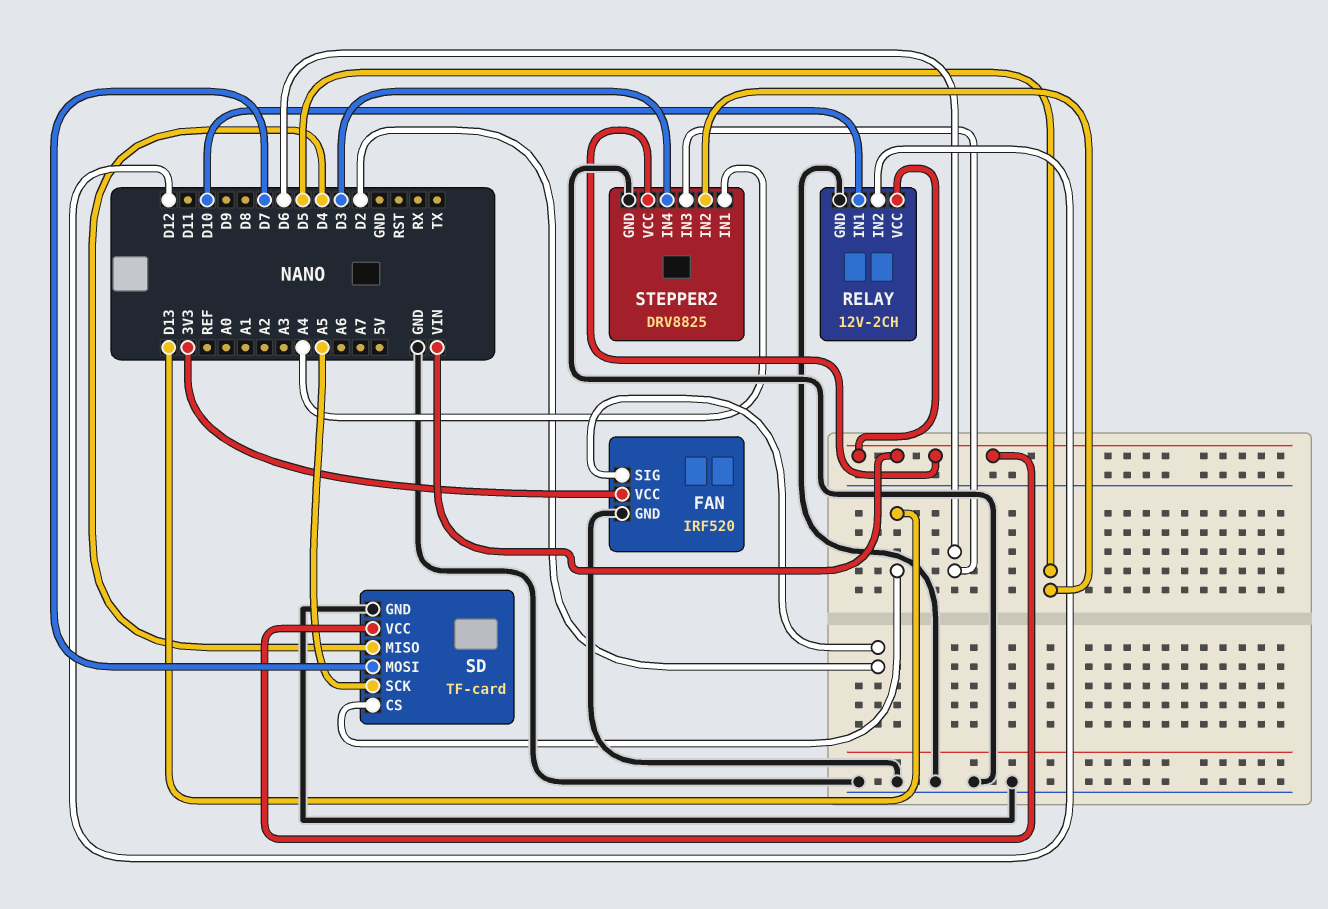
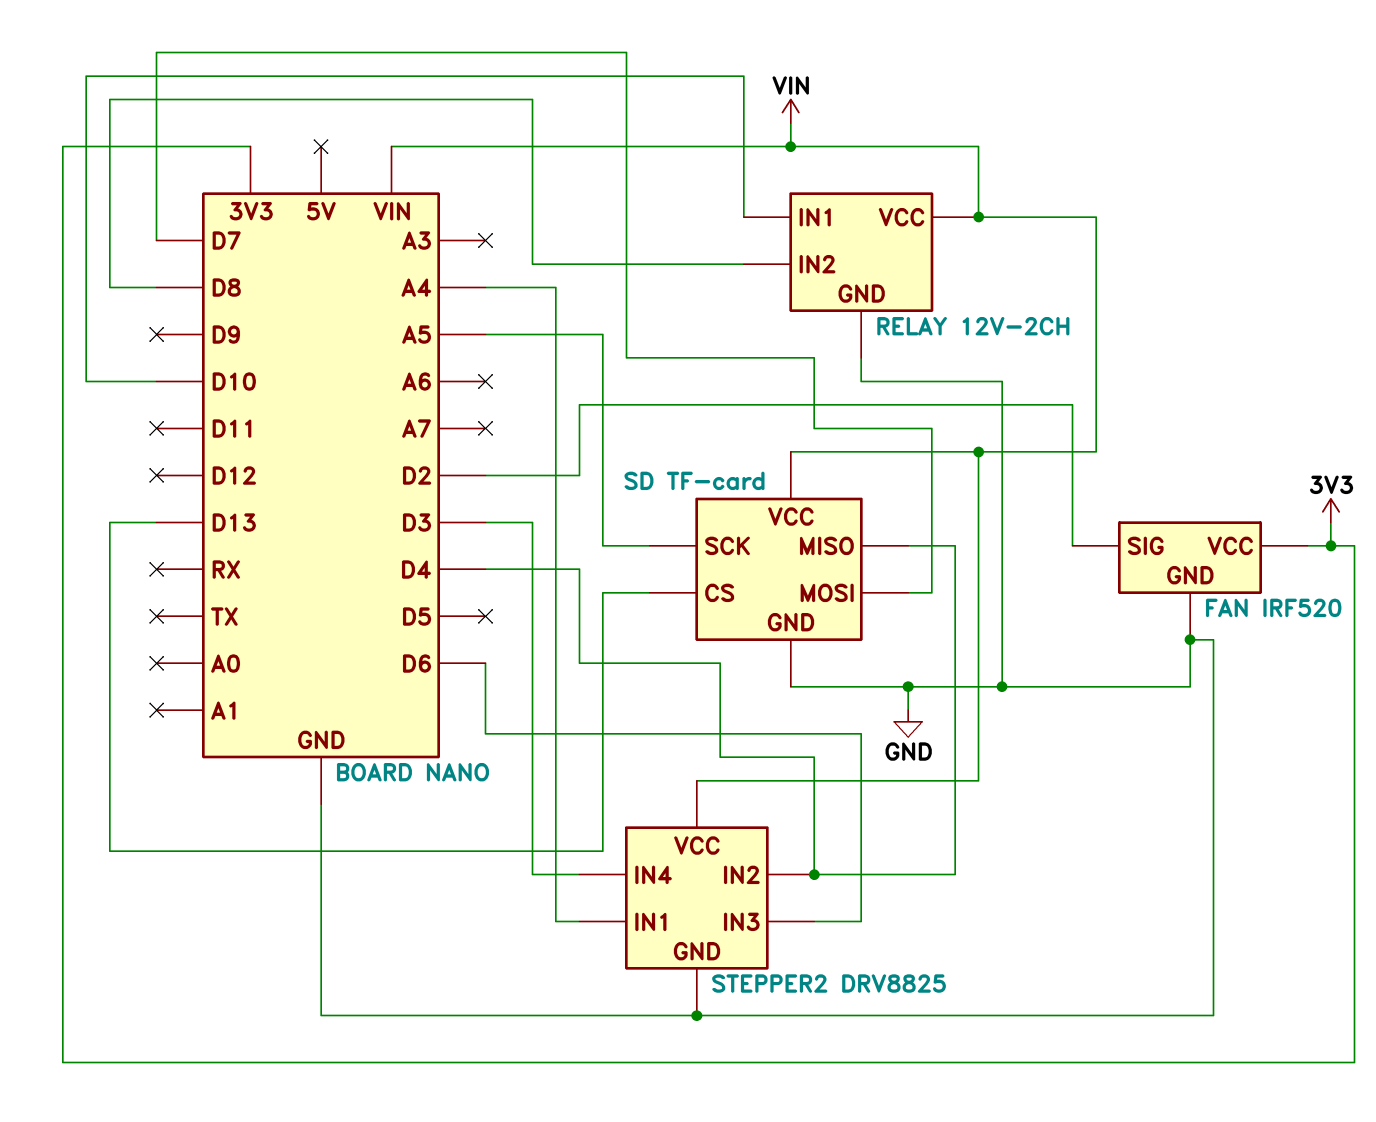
RELAY pin IN2: D12 -> D8
STEPPER2 pin IN2: D5 -> D4

